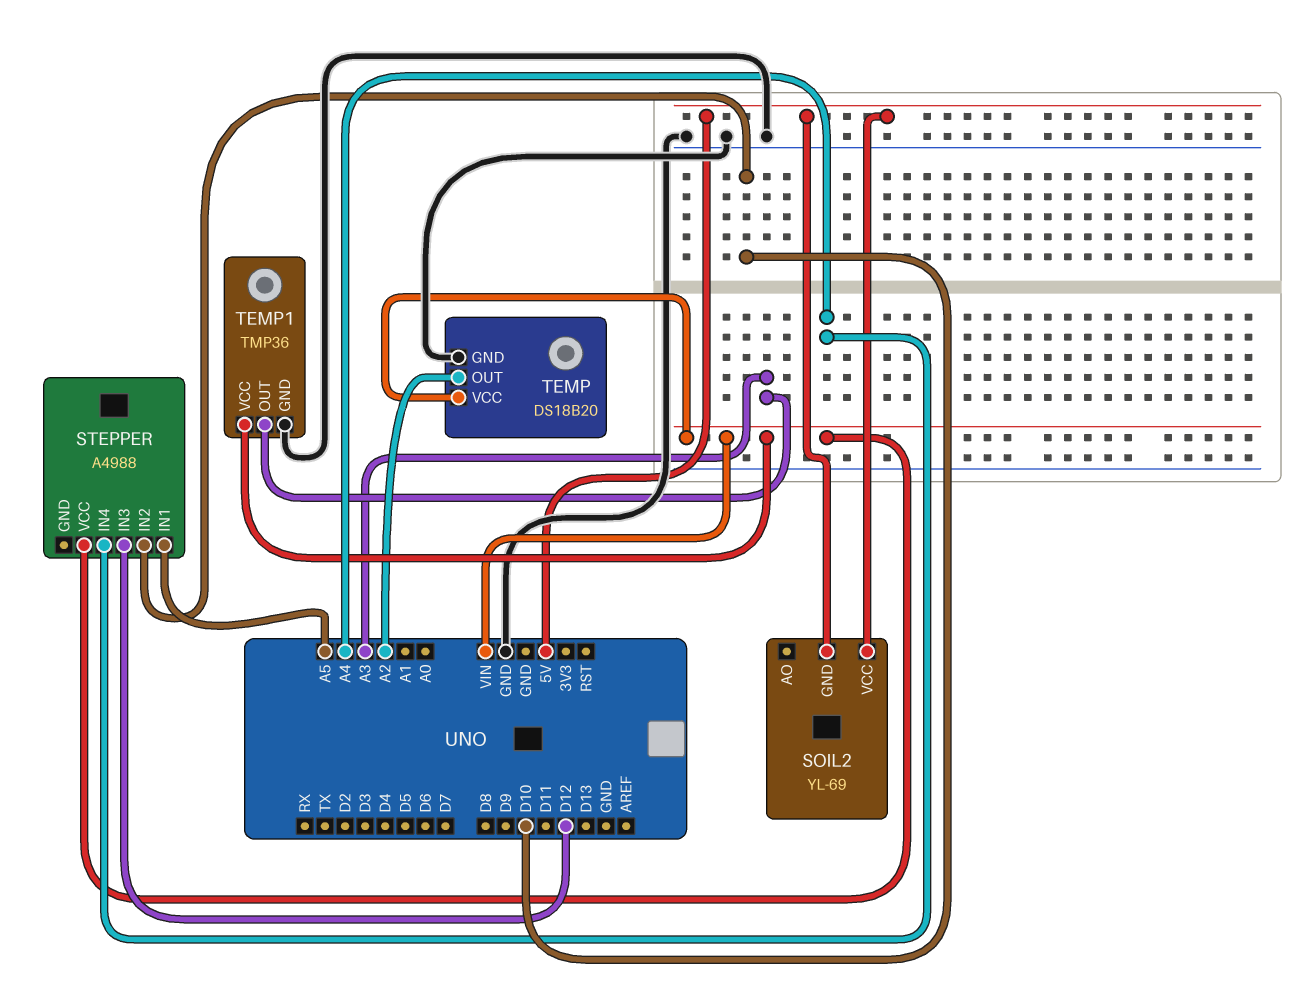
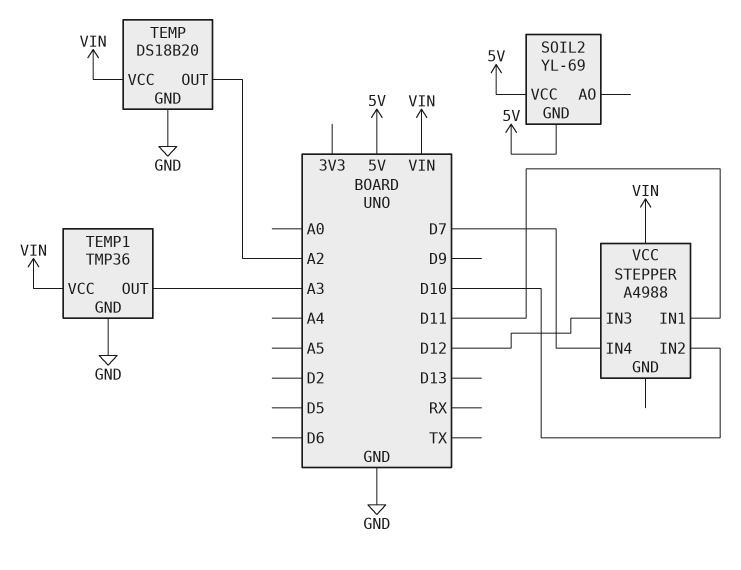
STEPPER pin IN1: A5 -> D11
STEPPER pin IN4: A4 -> D7

